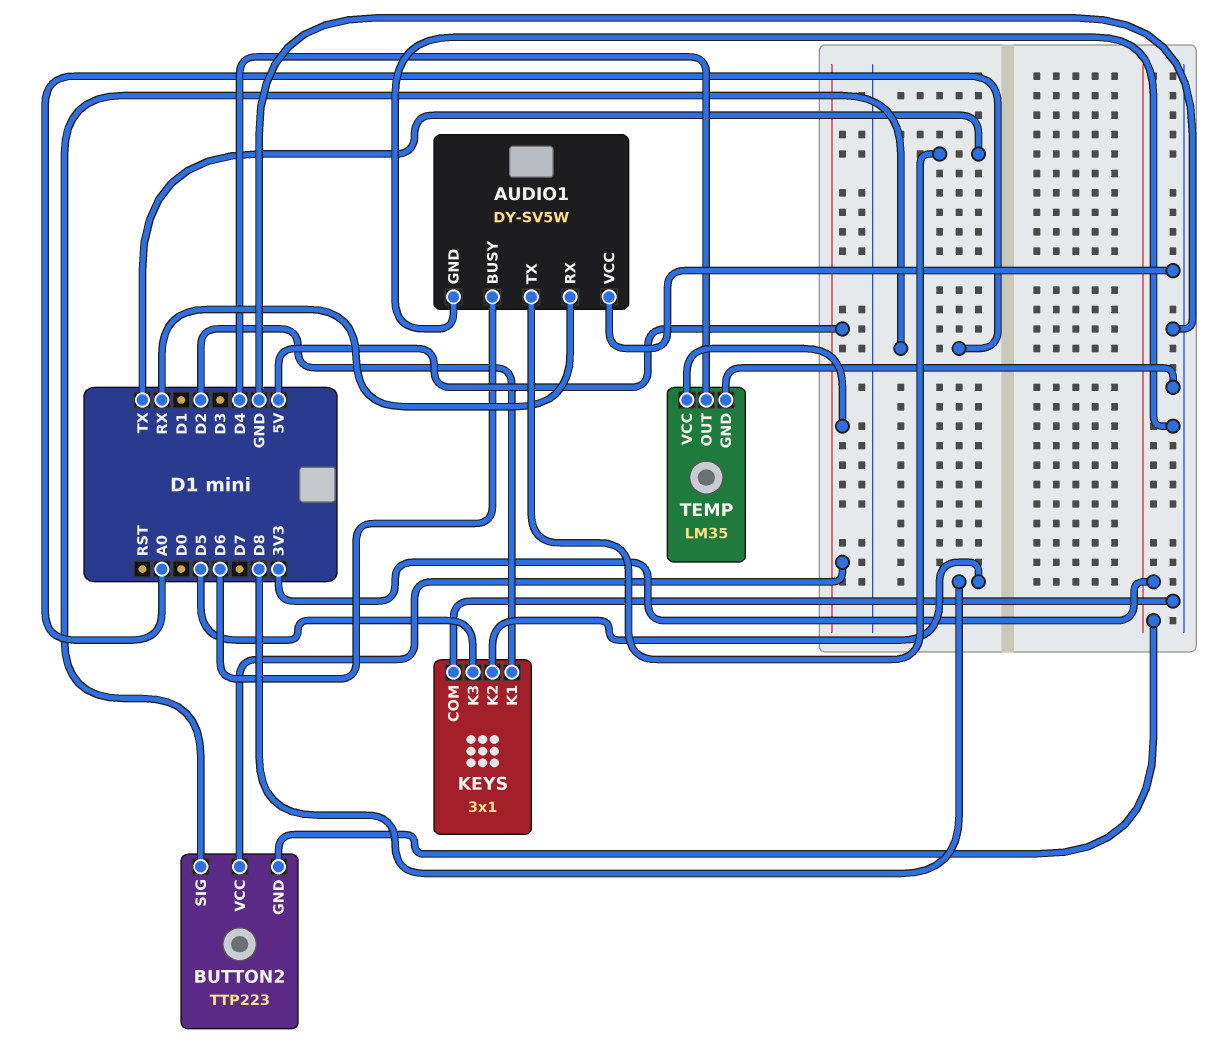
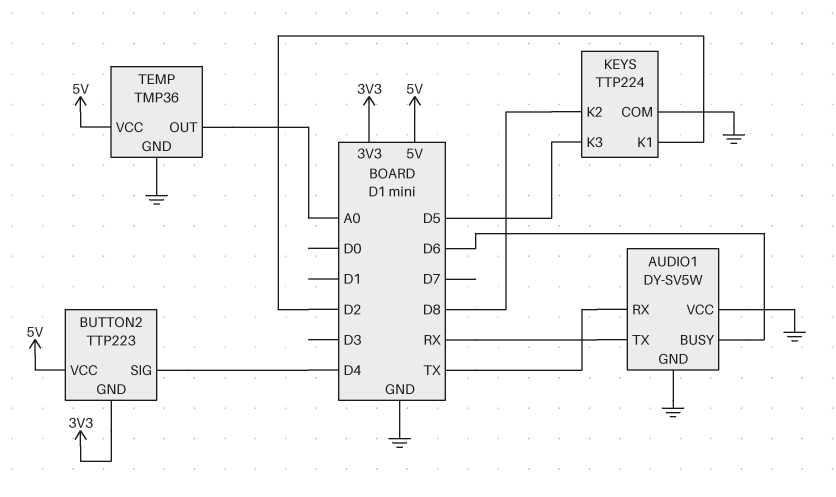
AUDIO1 pin RX: RX -> TX
AUDIO1 pin TX: TX -> RX
BUTTON2 pin SIG: A0 -> D4
KEYS: 3x1 -> TTP224
TEMP: LM35 -> TMP36
TEMP pin OUT: D4 -> A0

